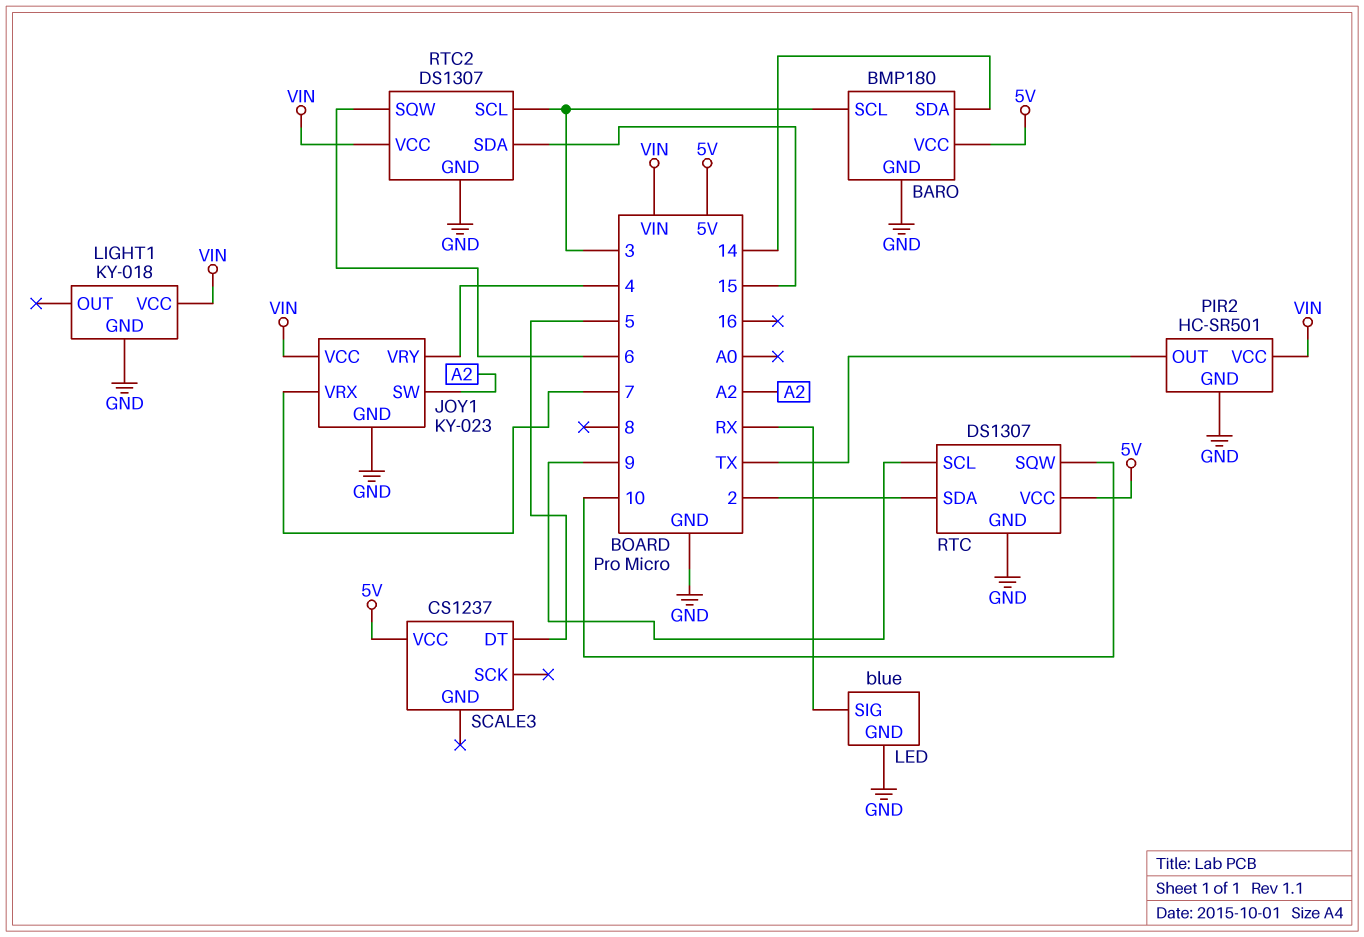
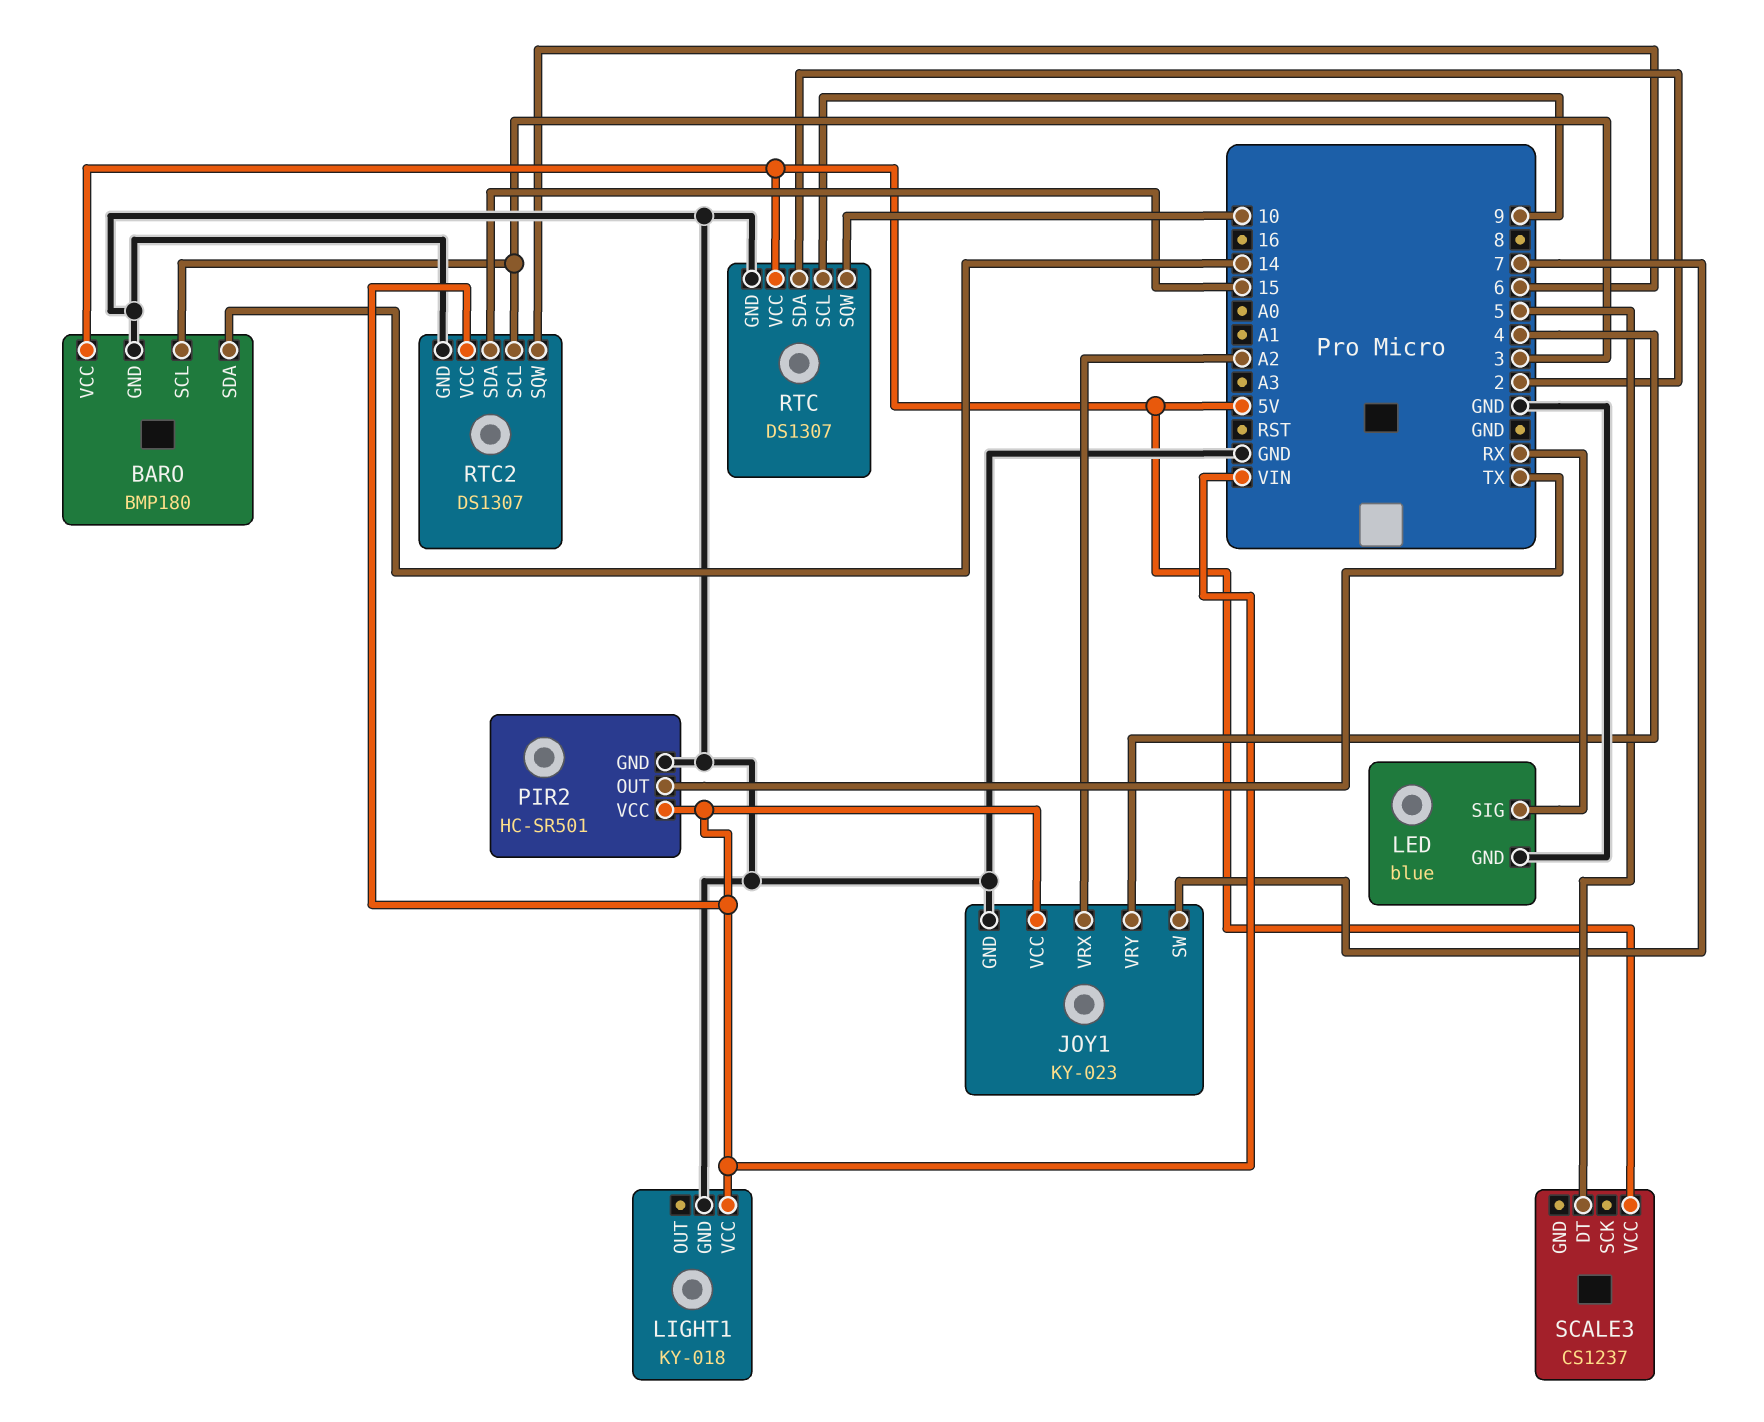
JOY1 pin SW: A2 -> 7
JOY1 pin VRX: 7 -> A2

